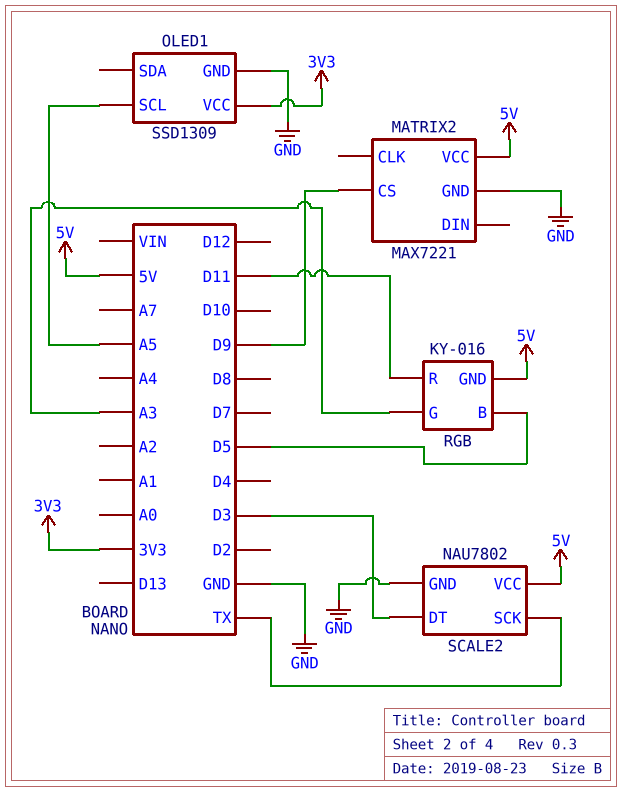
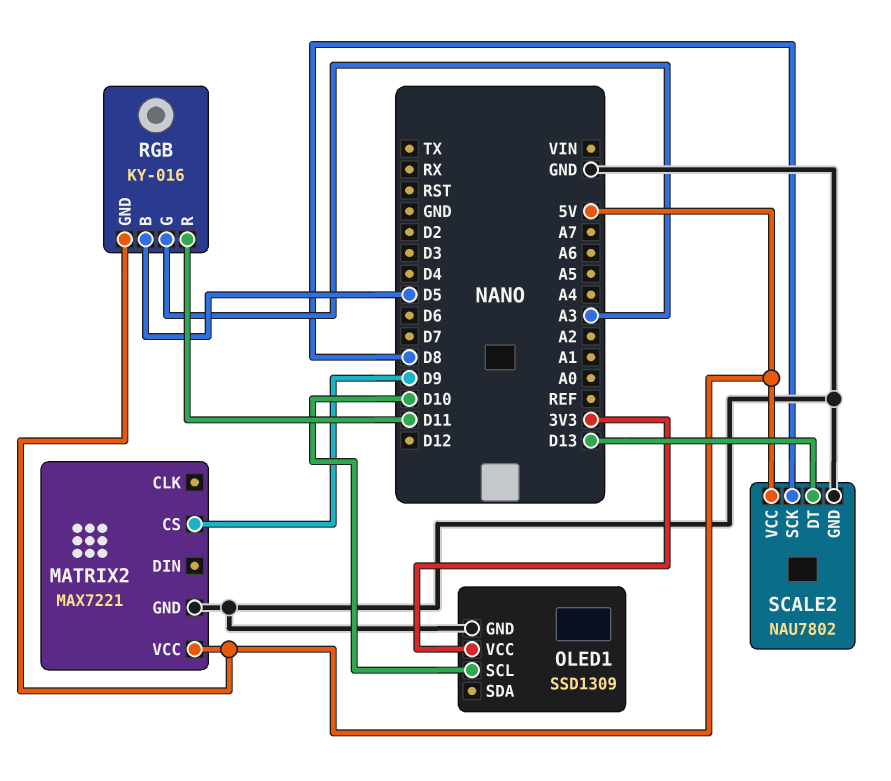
OLED1 pin SCL: A5 -> D10
SCALE2 pin DT: D3 -> D13
SCALE2 pin SCK: TX -> D8

